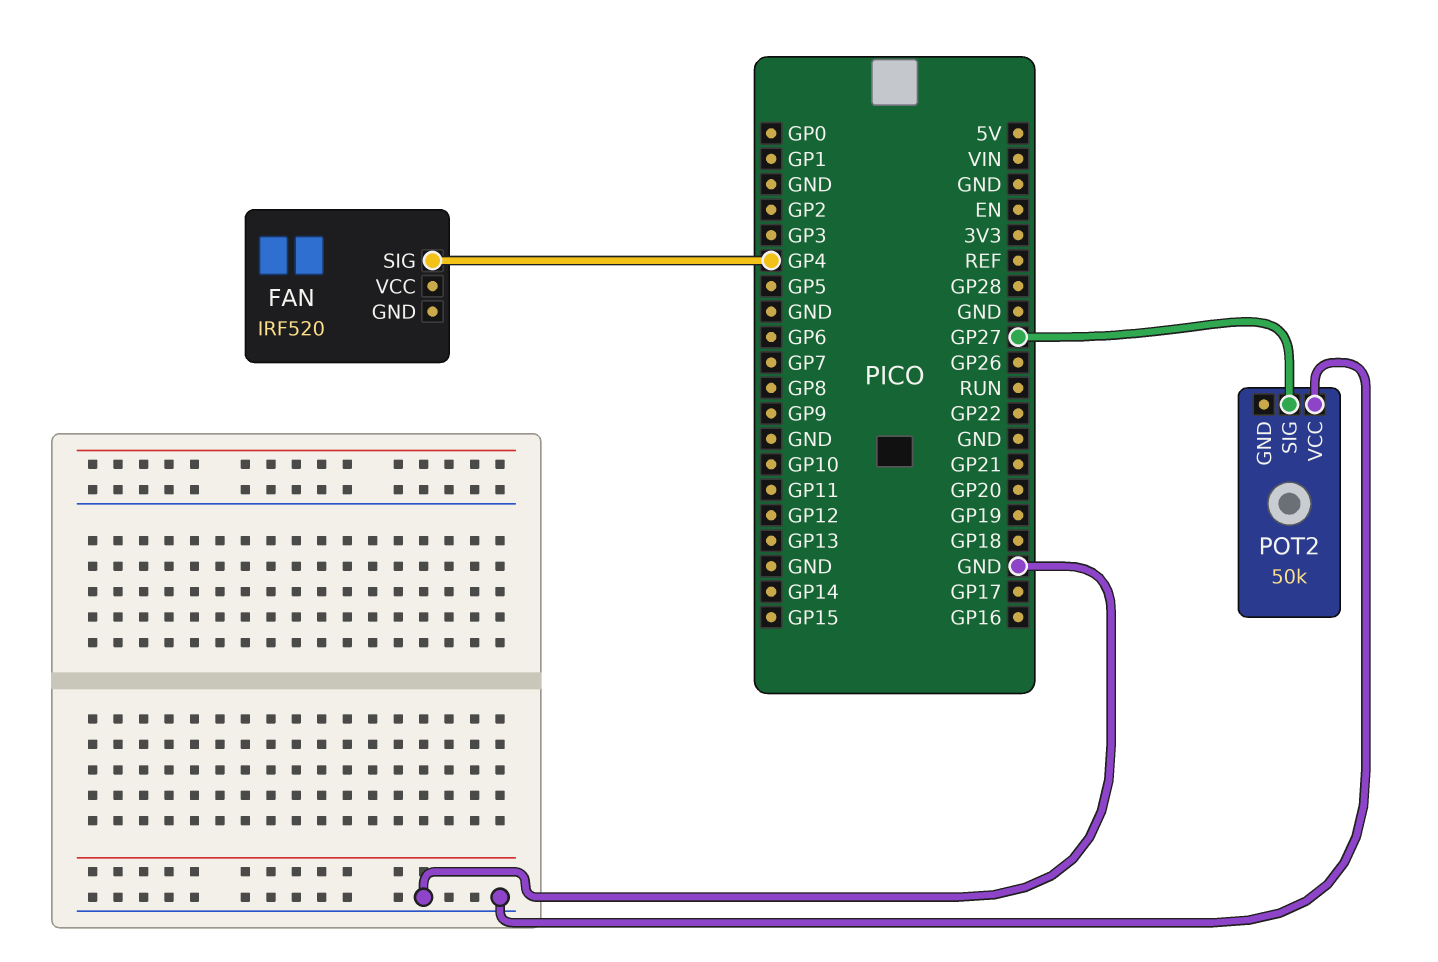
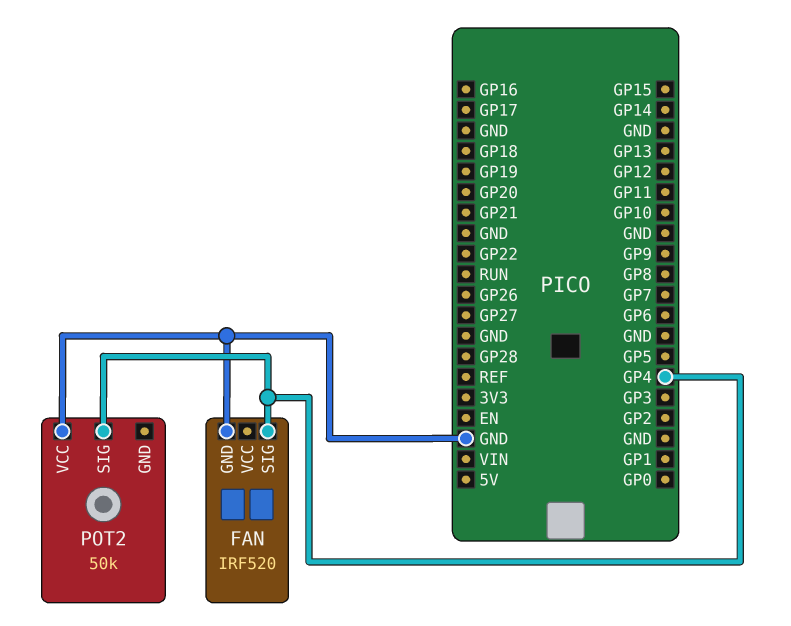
FAN pin GND: none -> GND
POT2 pin SIG: GP27 -> GP4

